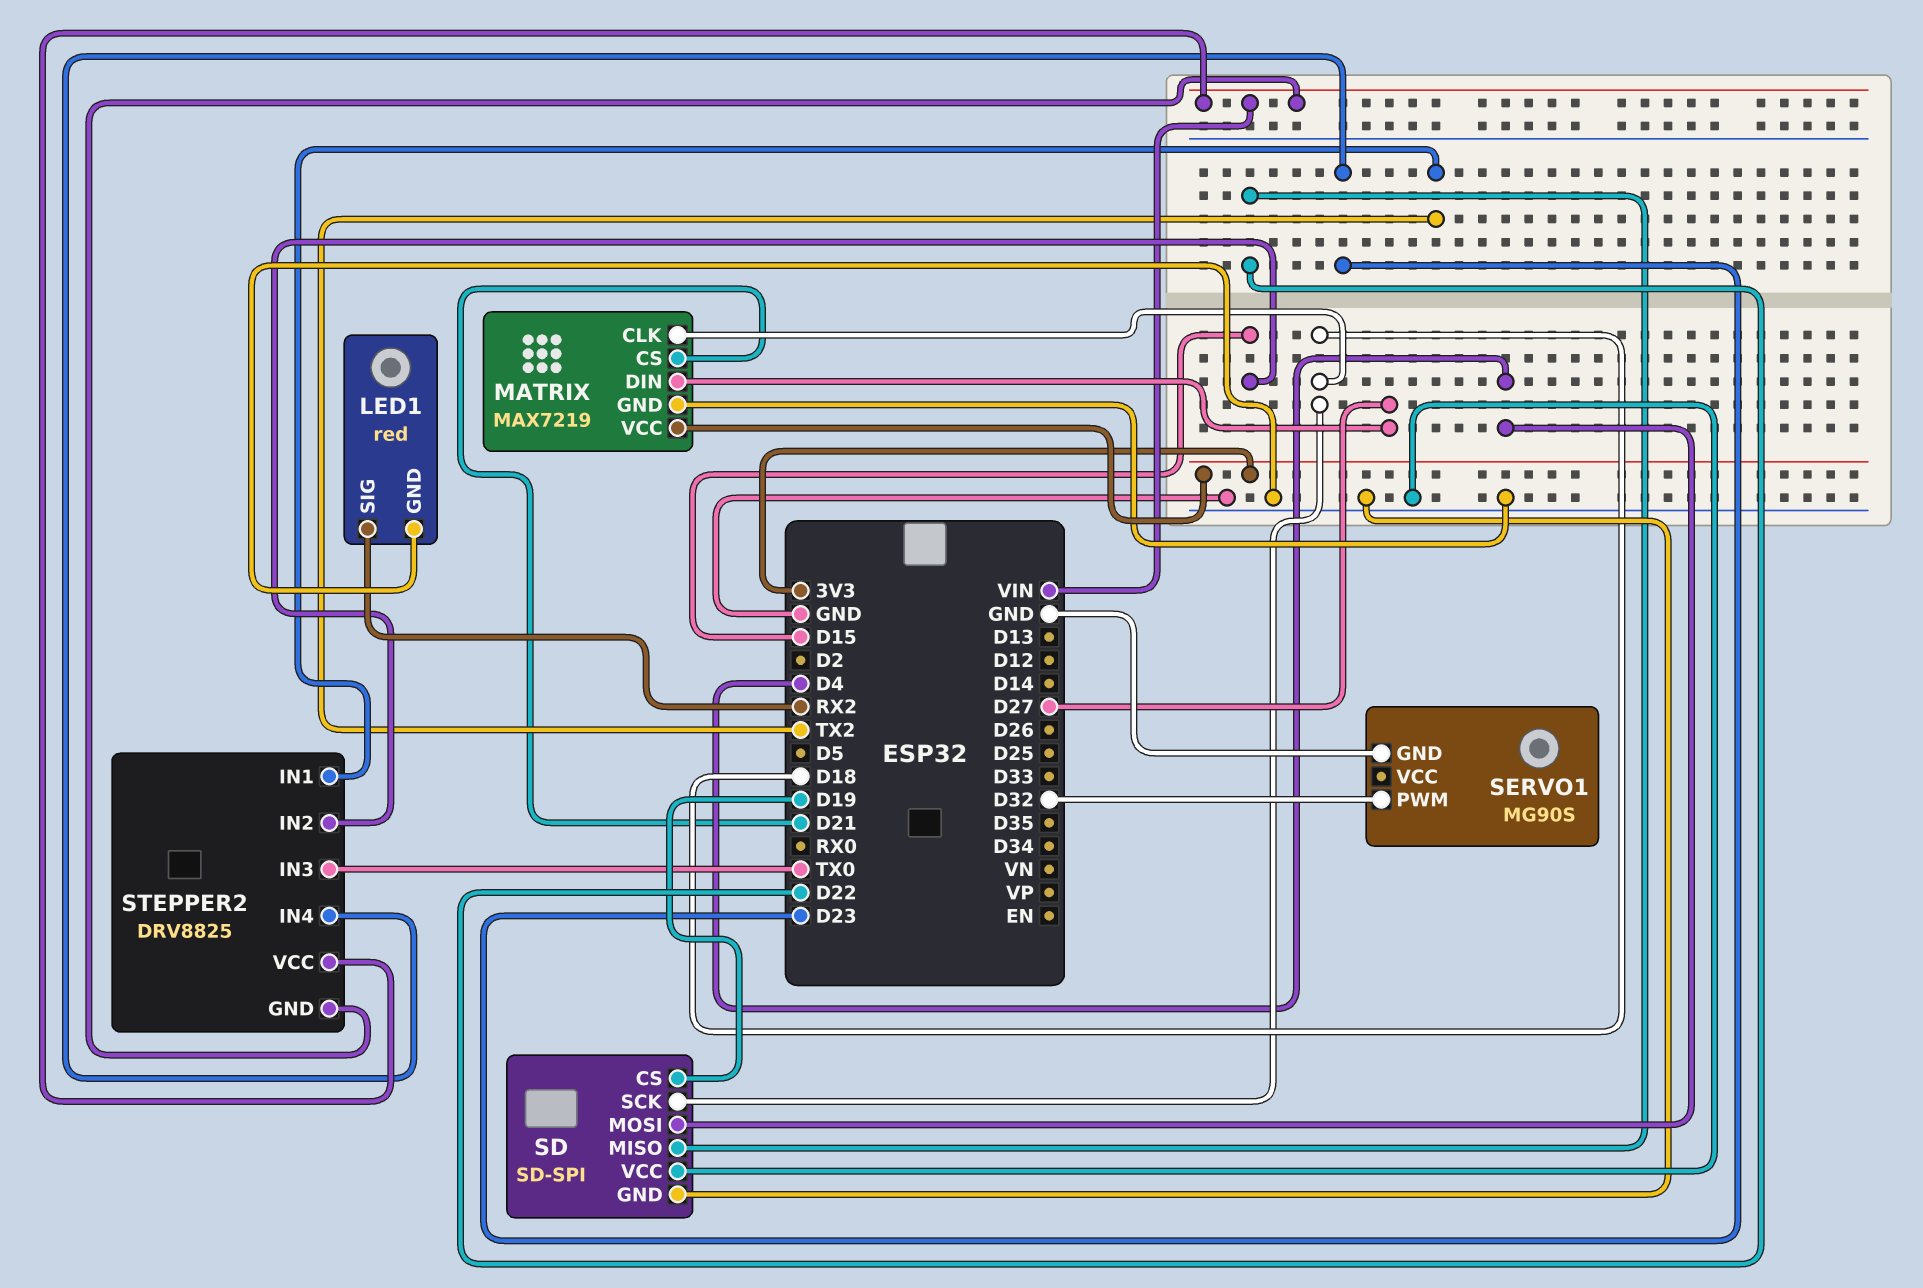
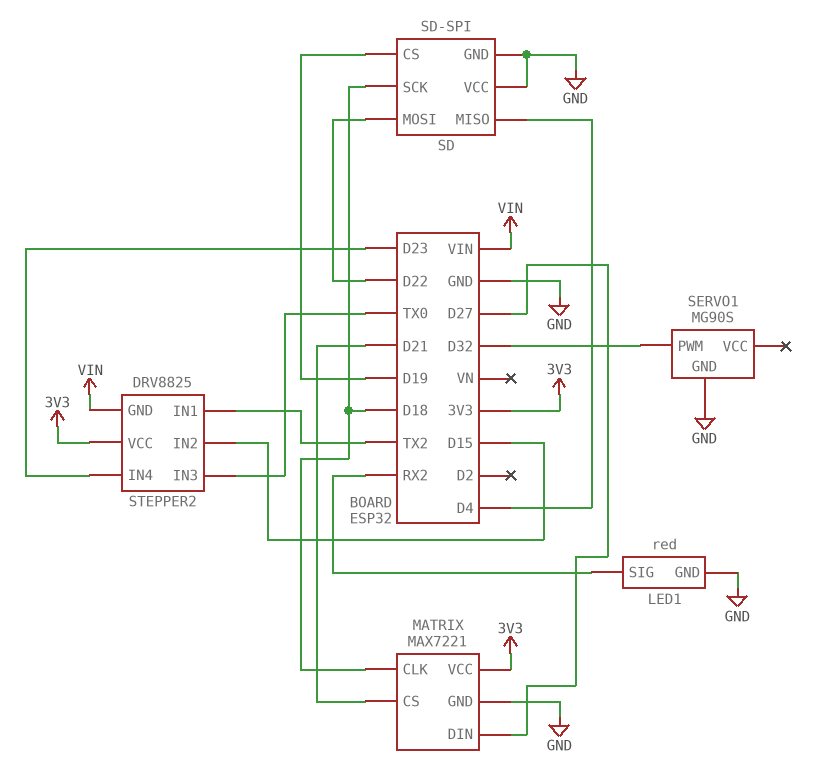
MATRIX: MAX7219 -> MAX7221
SD pin MISO: D22 -> D4
SD pin MOSI: D4 -> D22
STEPPER2 pin VCC: VIN -> 3V3

